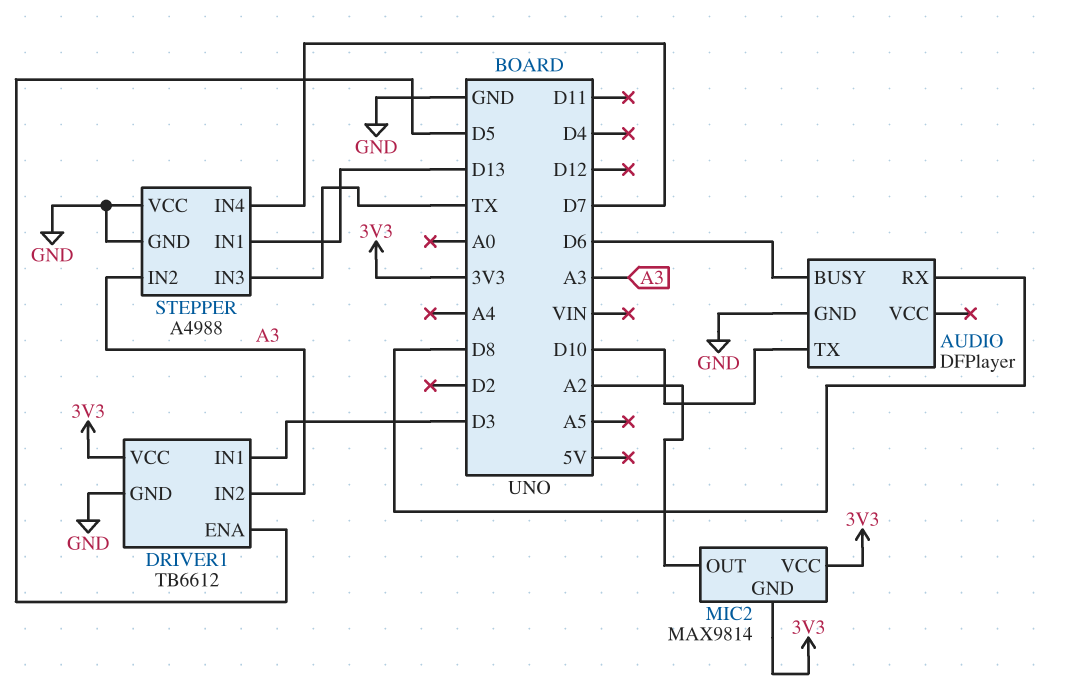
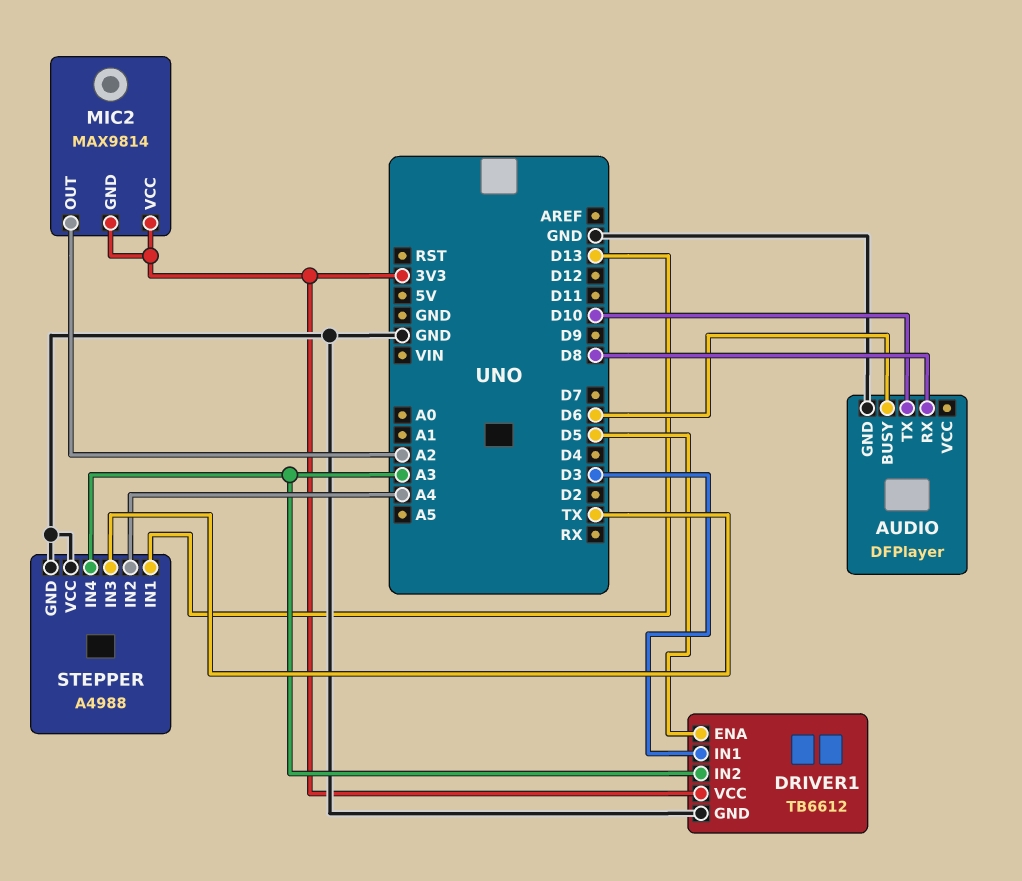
STEPPER pin IN2: A3 -> A4
STEPPER pin IN4: D7 -> A3

